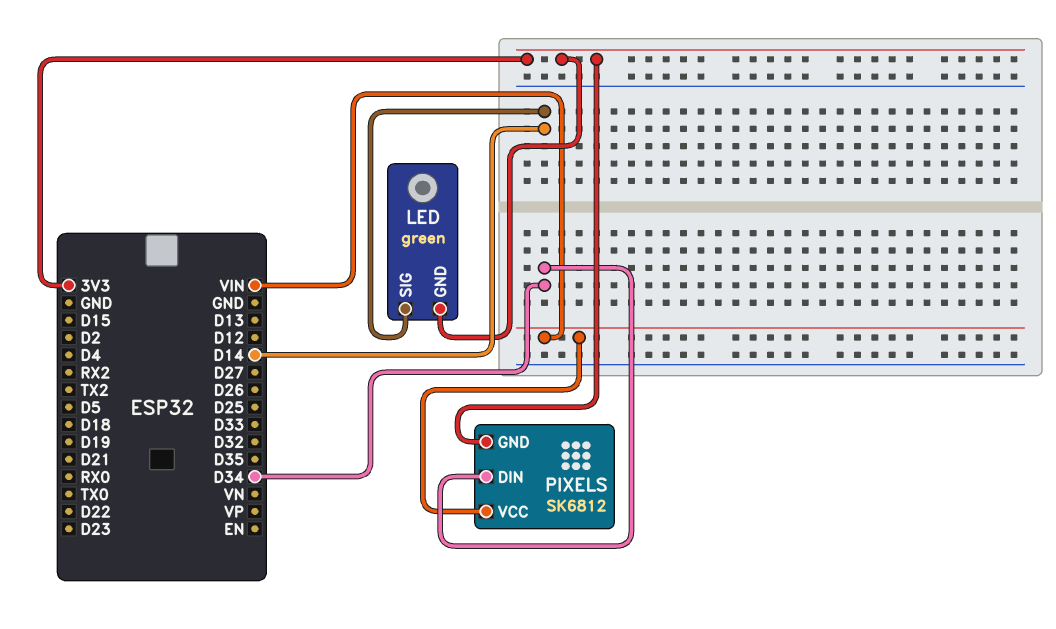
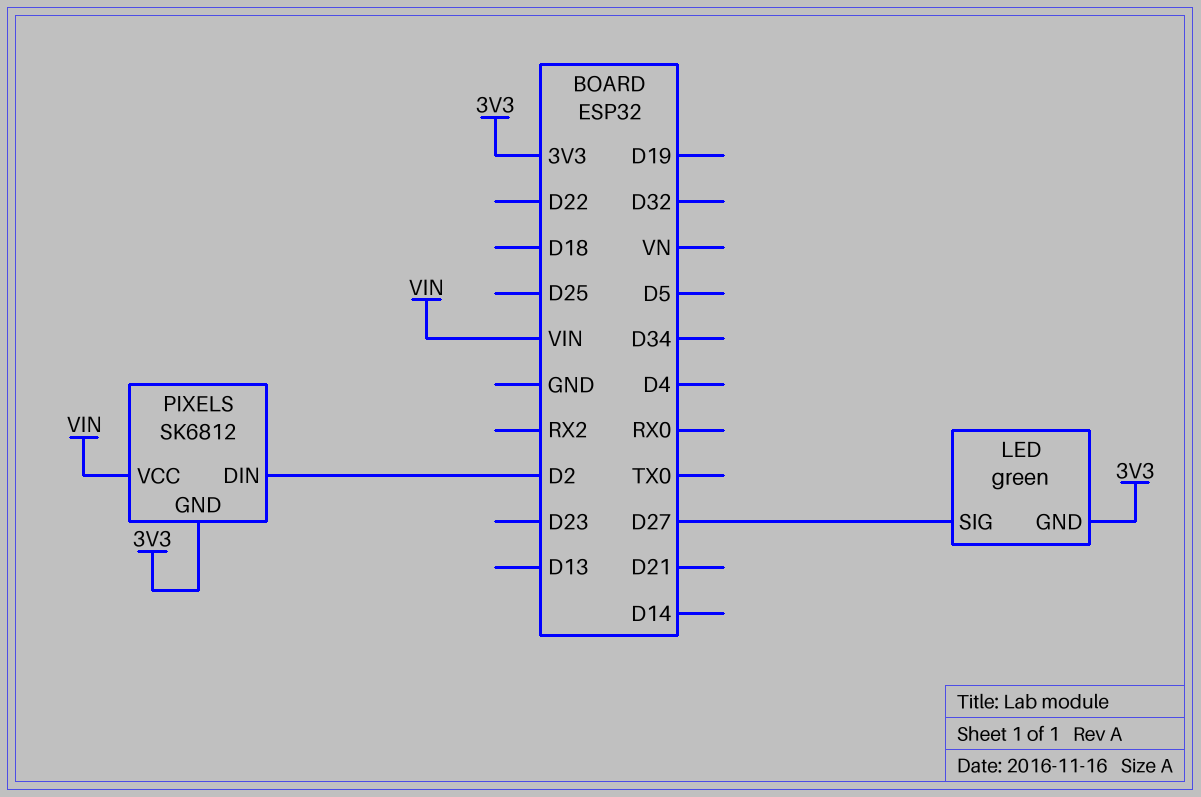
LED pin SIG: D14 -> D27
PIXELS pin DIN: D34 -> D2

